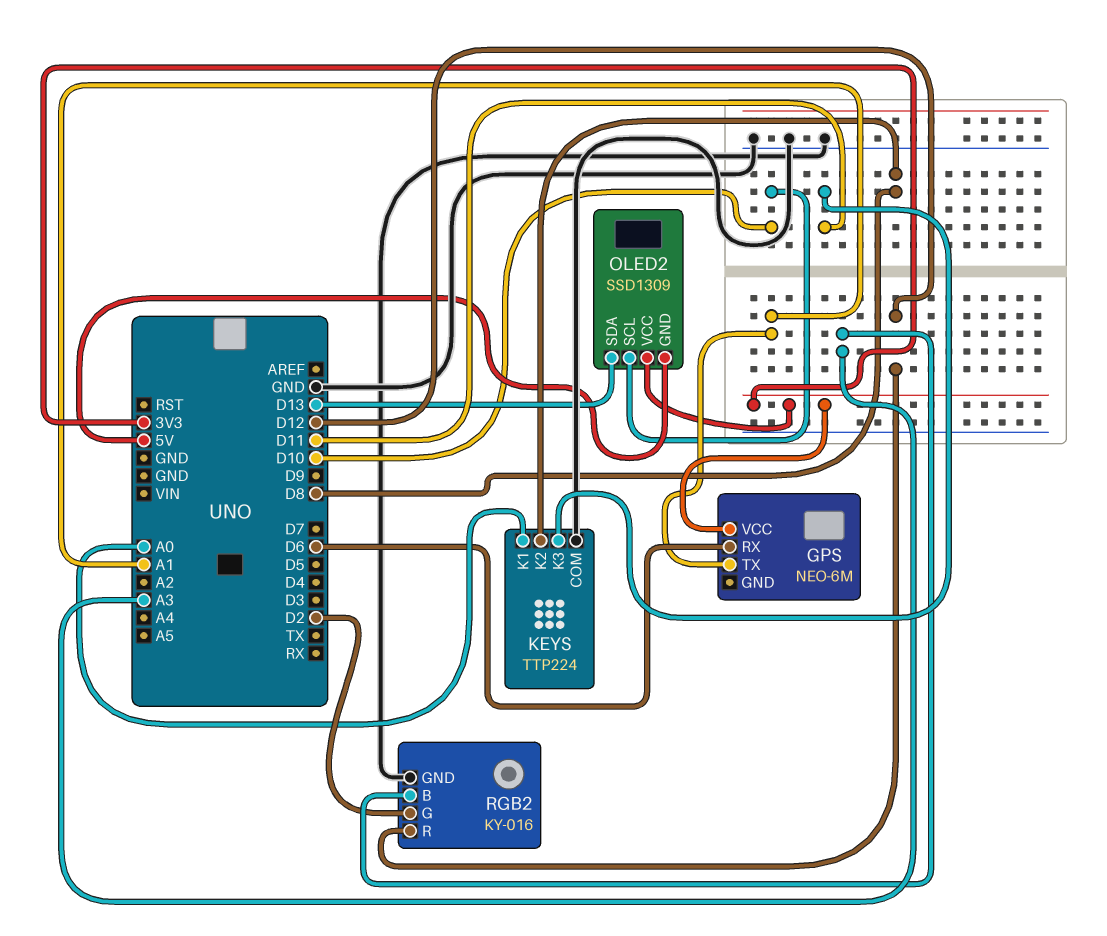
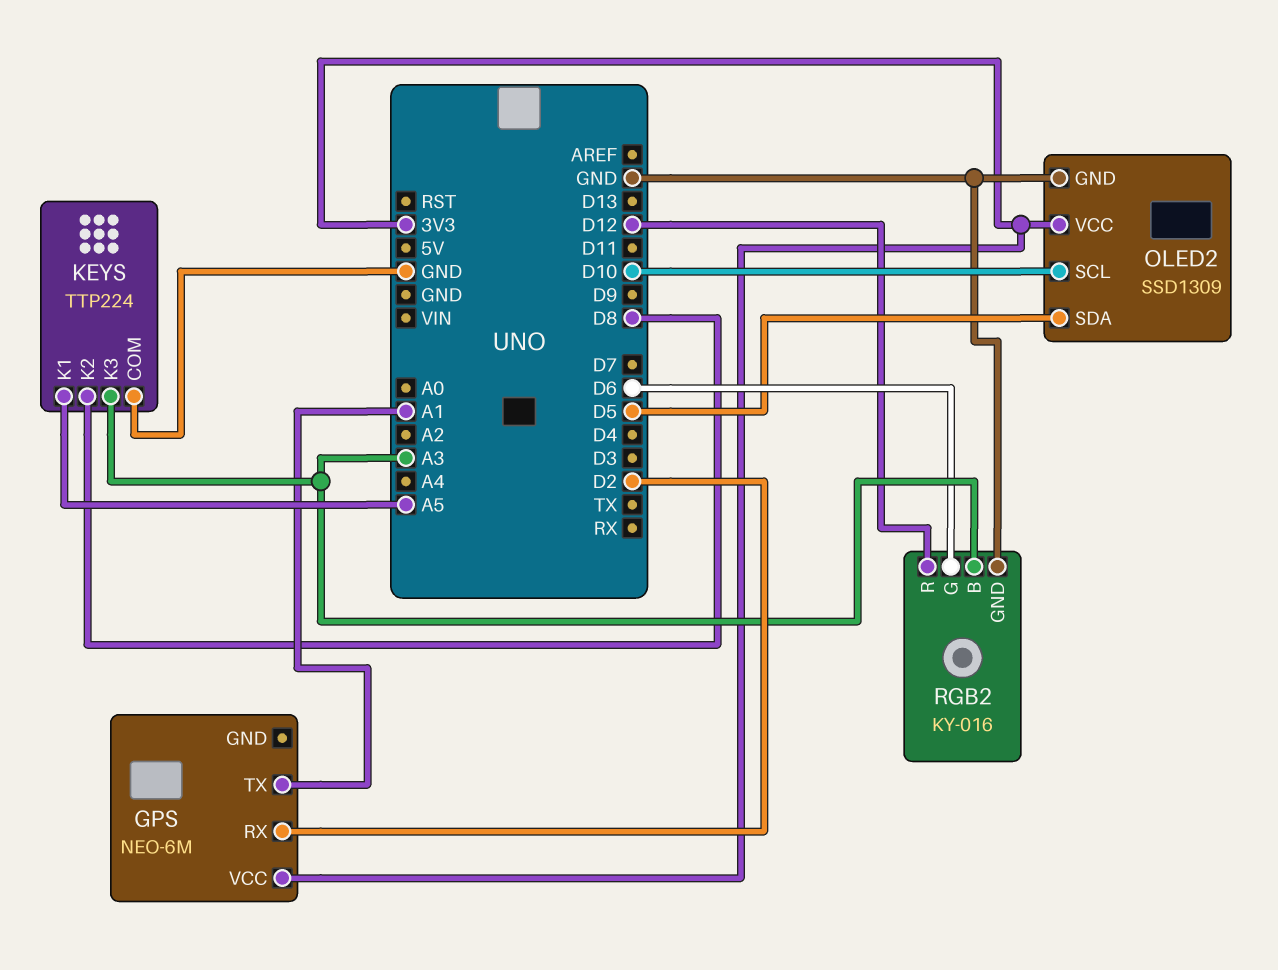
GPS pin RX: D6 -> D2
KEYS pin K1: A0 -> A5
KEYS pin K3: D11 -> A3
OLED2 pin GND: 5V -> GND
OLED2 pin SDA: D13 -> D5
RGB2 pin G: D2 -> D6

